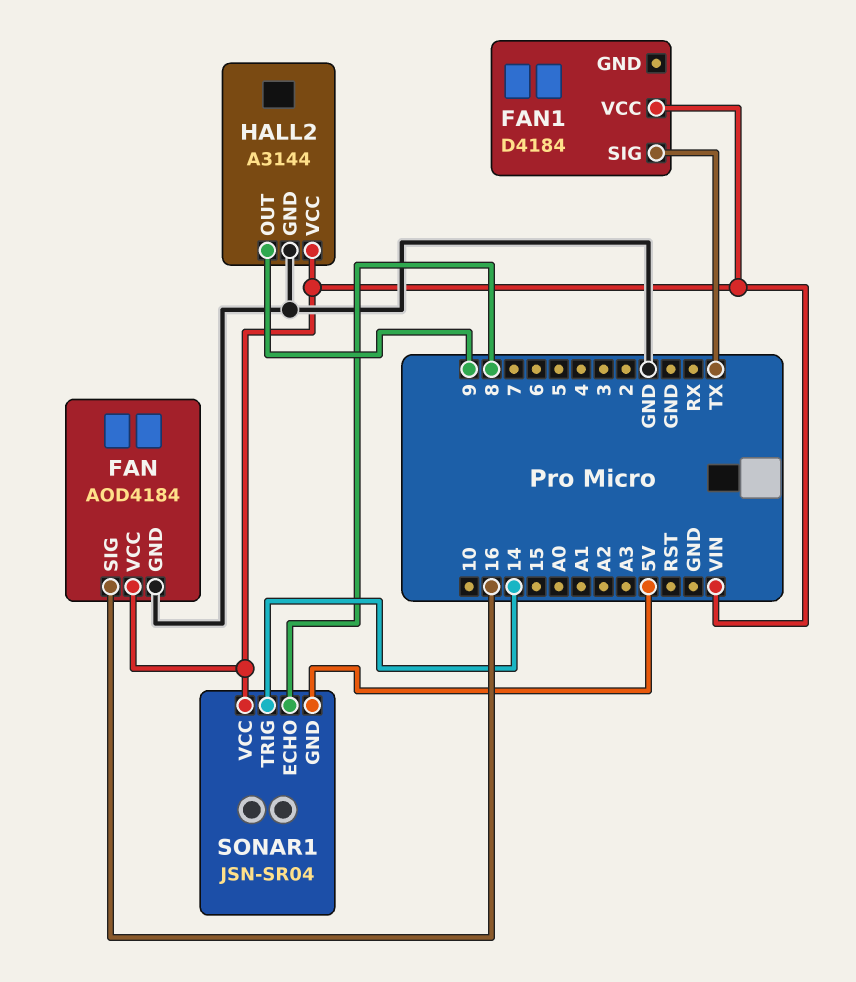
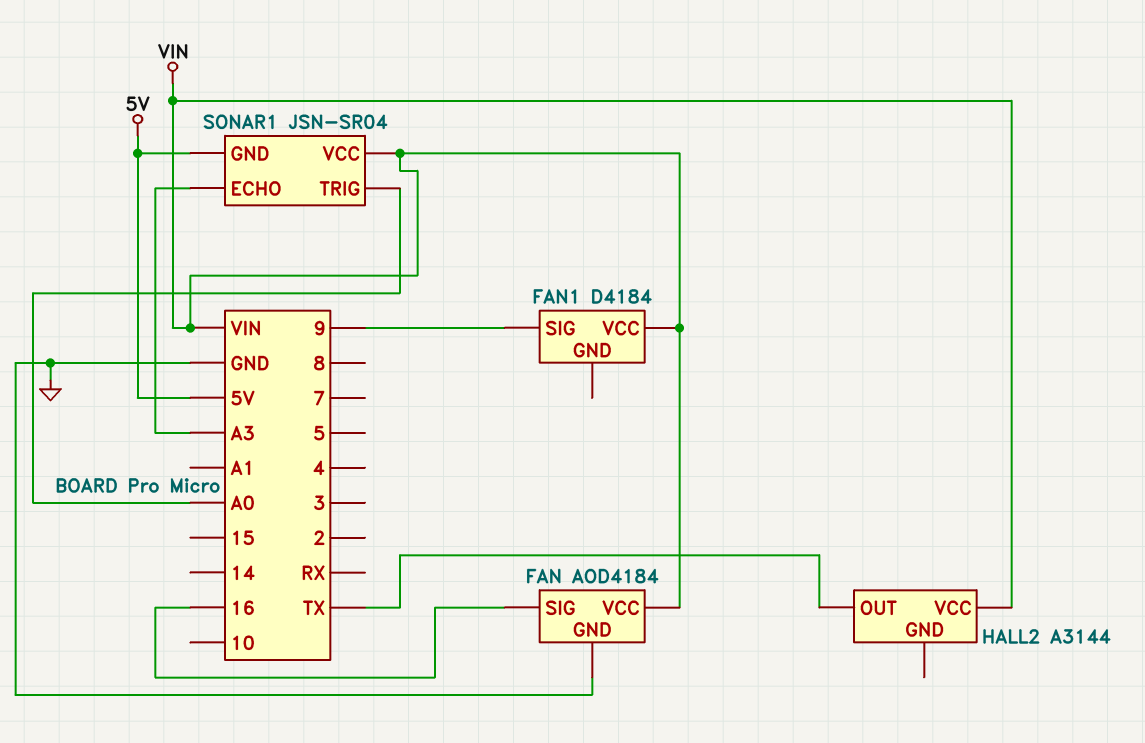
FAN1 pin SIG: TX -> 9
HALL2 pin GND: GND -> none
HALL2 pin OUT: 9 -> TX
SONAR1 pin ECHO: 8 -> A3
SONAR1 pin TRIG: 14 -> A0

